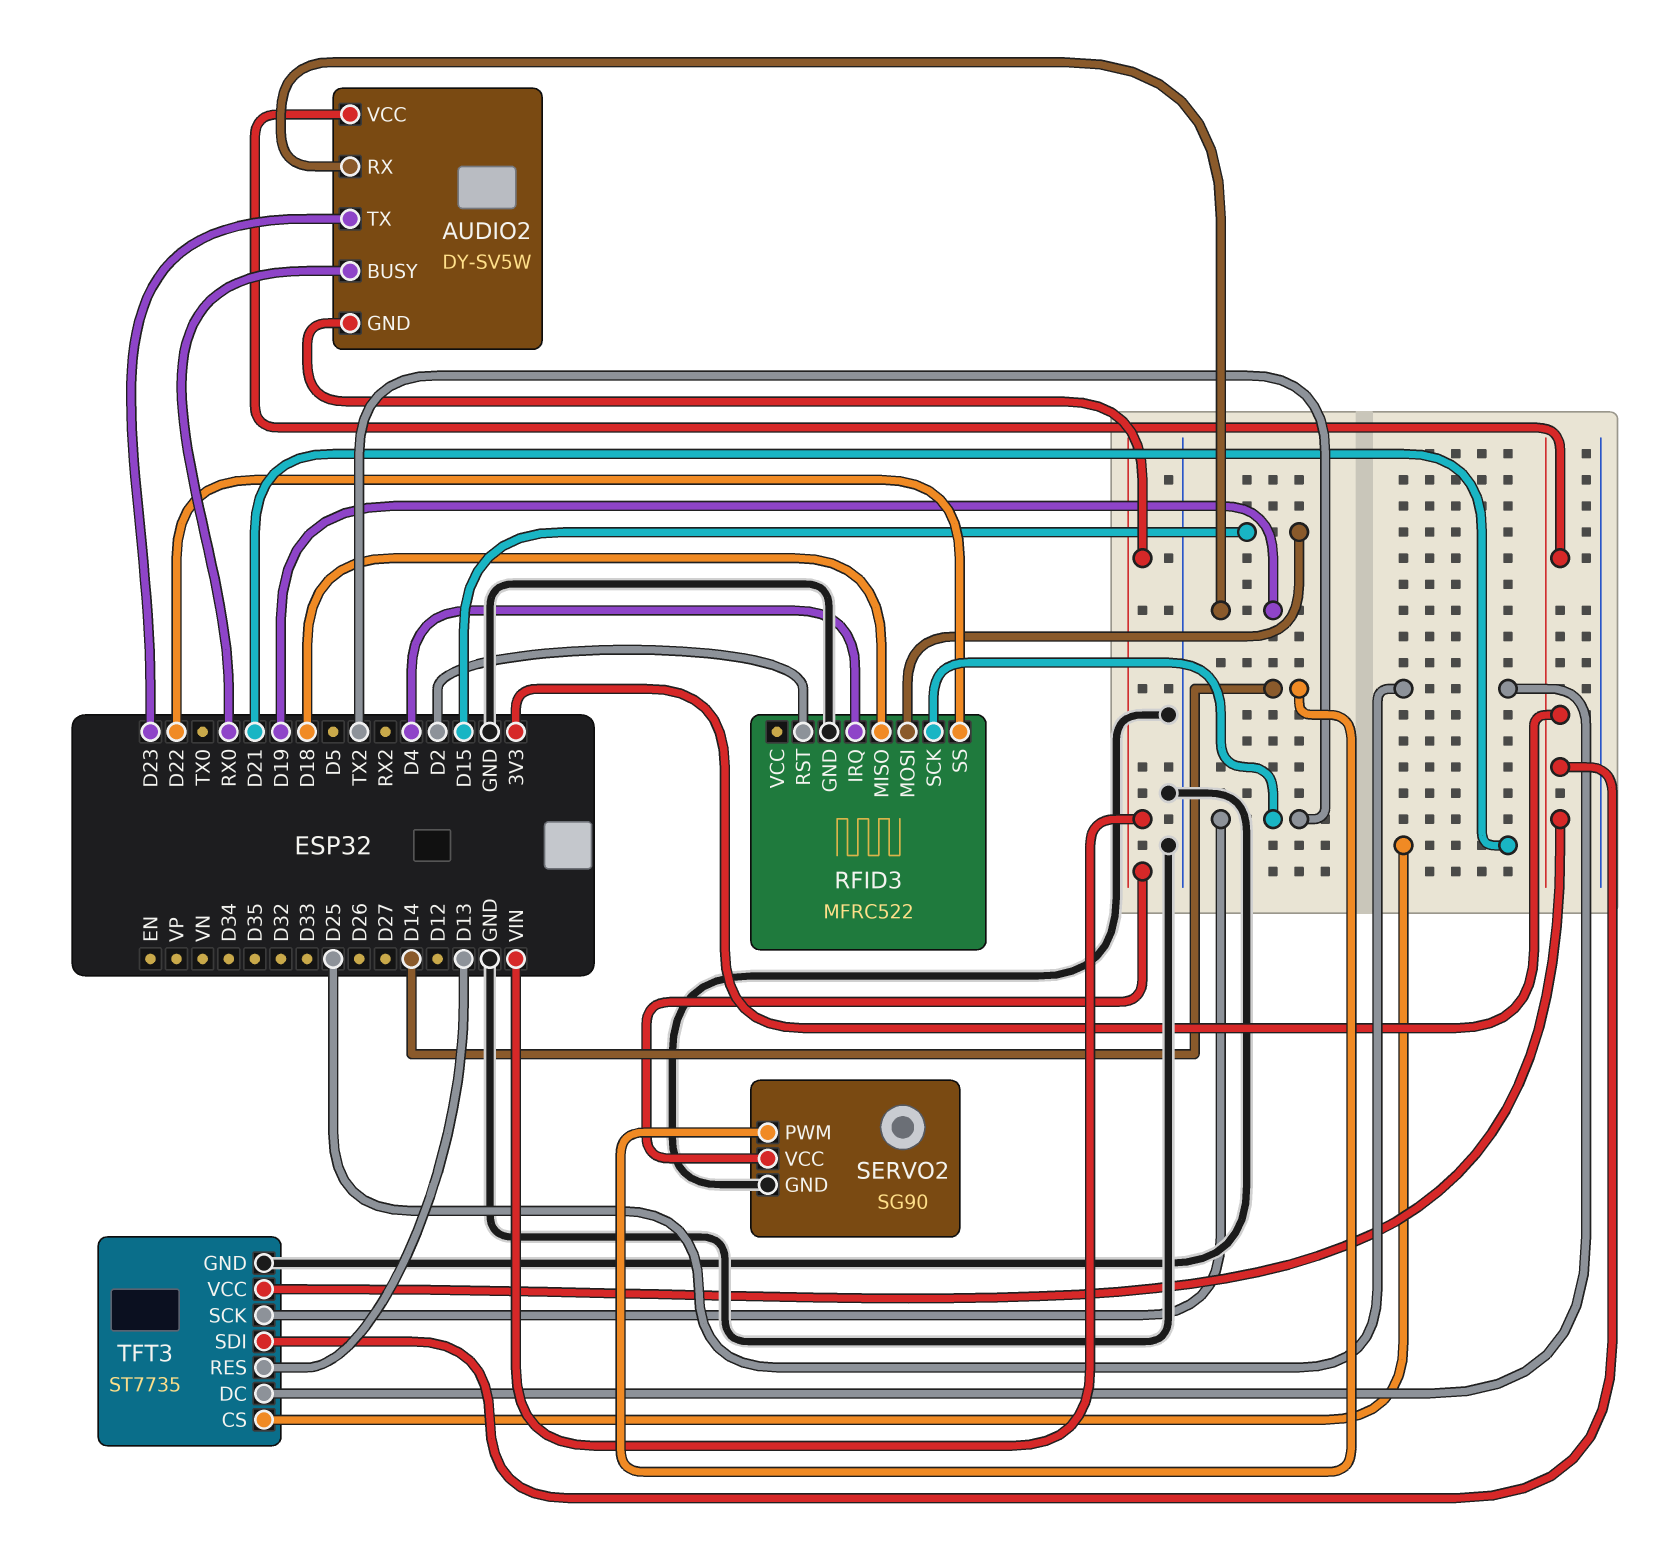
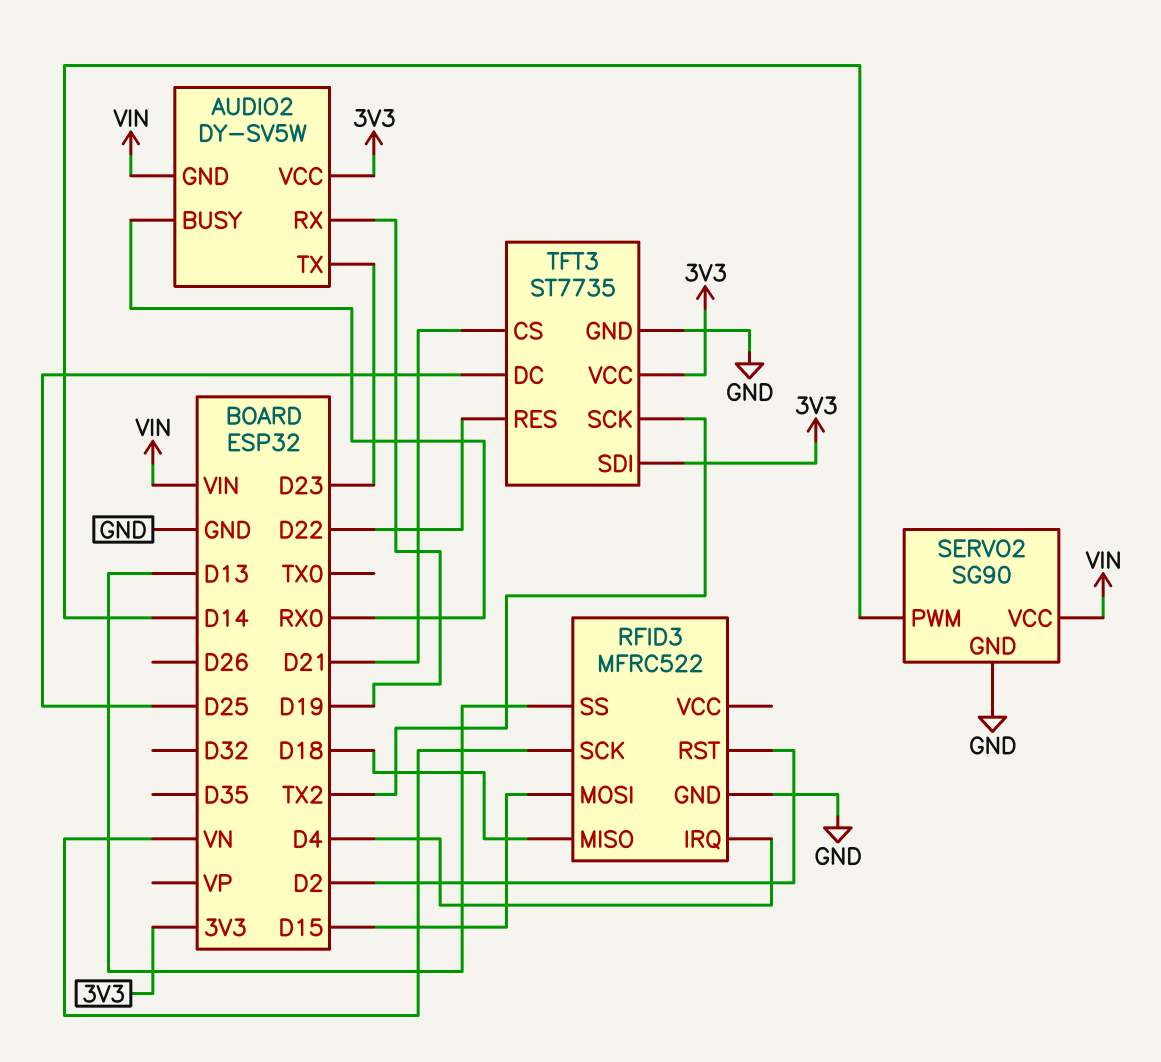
RFID3 pin SCK: TX2 -> VN
RFID3 pin SS: D22 -> D13
TFT3 pin RES: D13 -> D22

